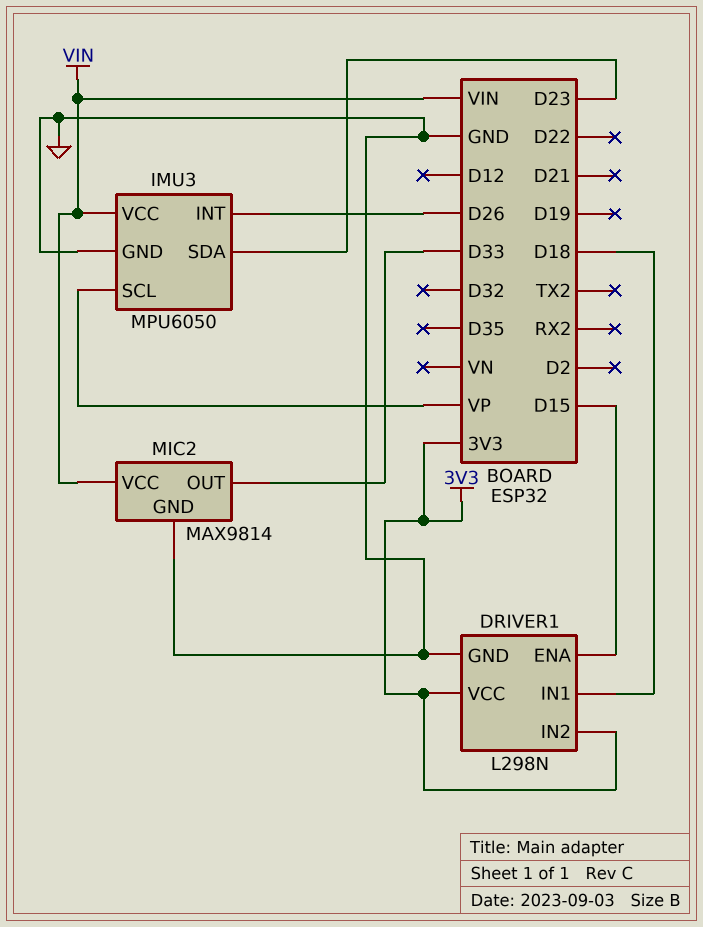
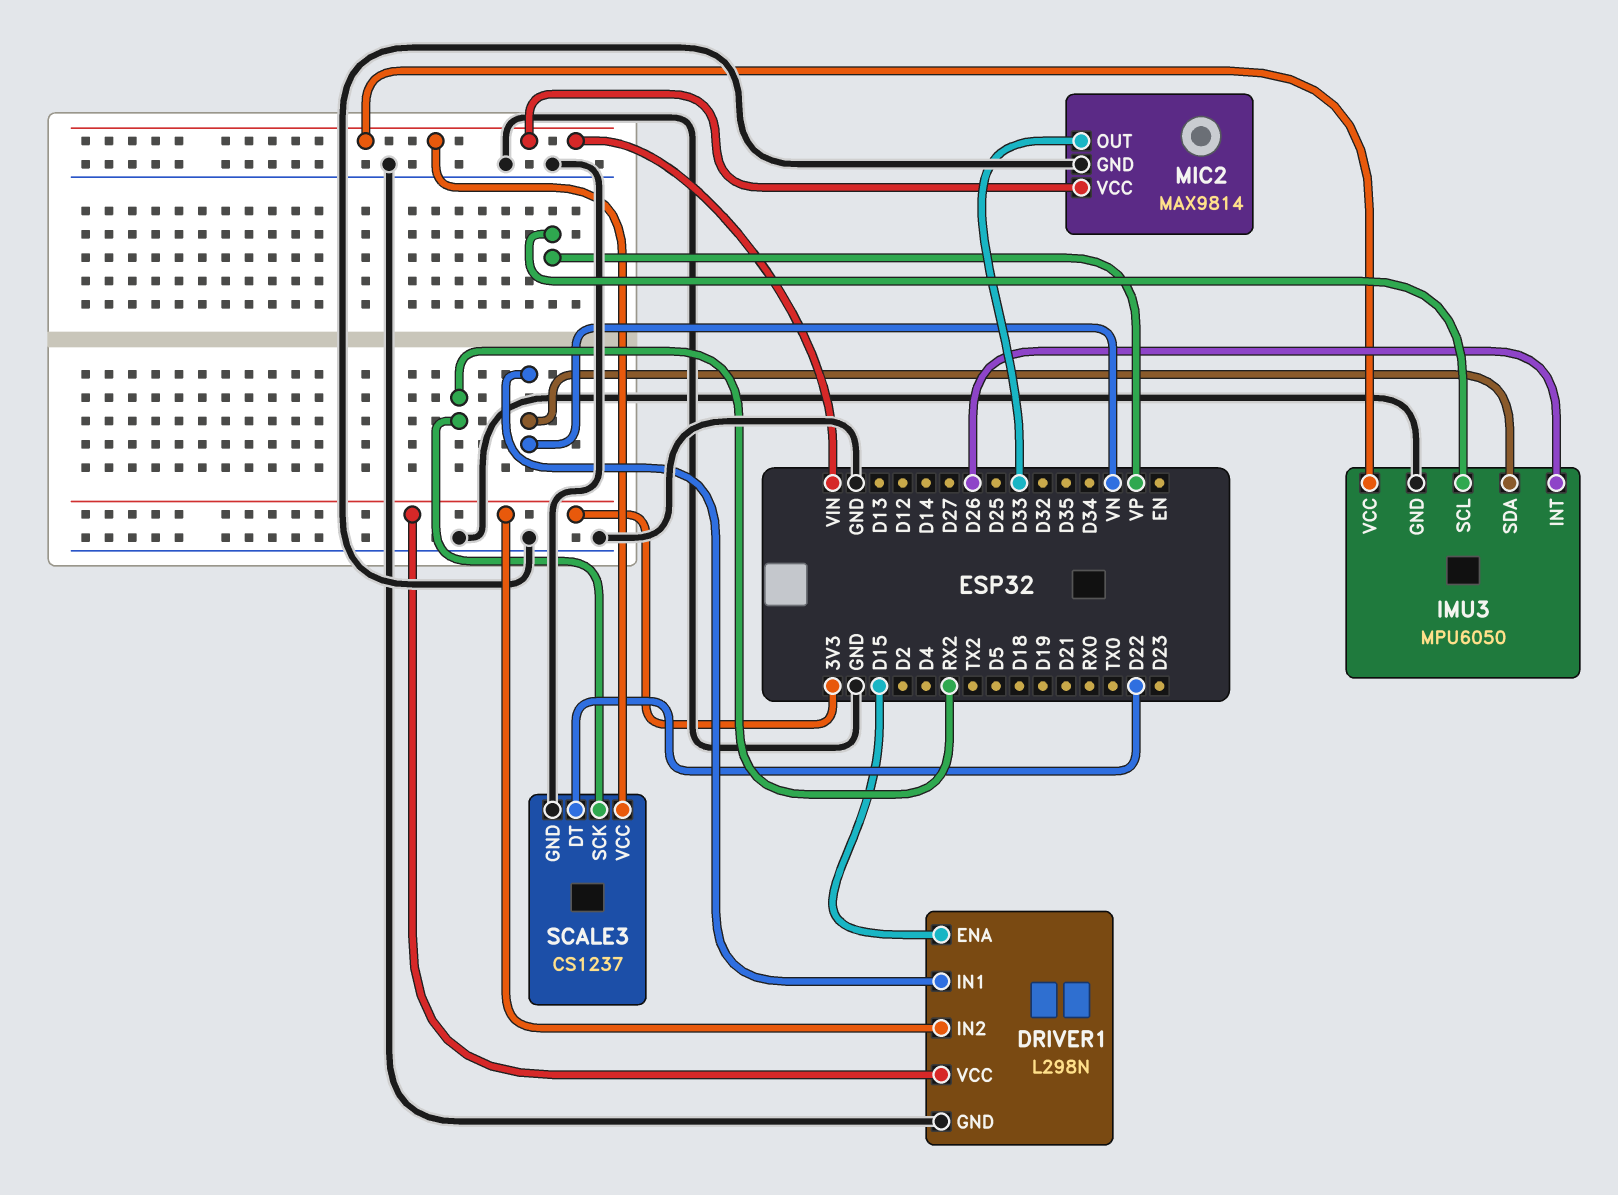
DRIVER1 pin IN1: D18 -> VN
IMU3 pin SDA: D23 -> VN
SCALE3: none -> CS1237
SCALE3 pin DT: none -> D22
SCALE3 pin GND: none -> GND
SCALE3 pin SCK: none -> RX2
SCALE3 pin VCC: none -> VIN

